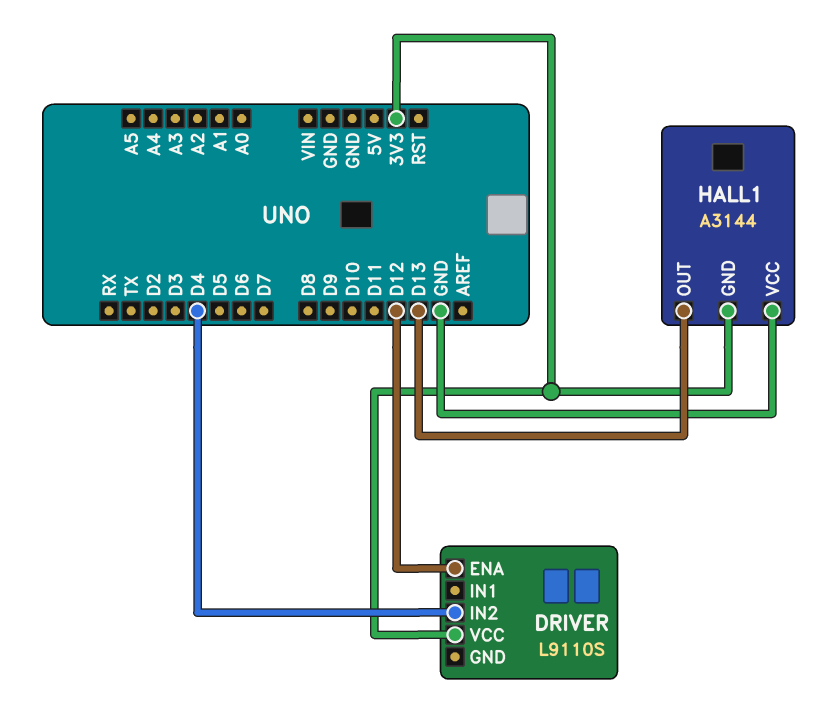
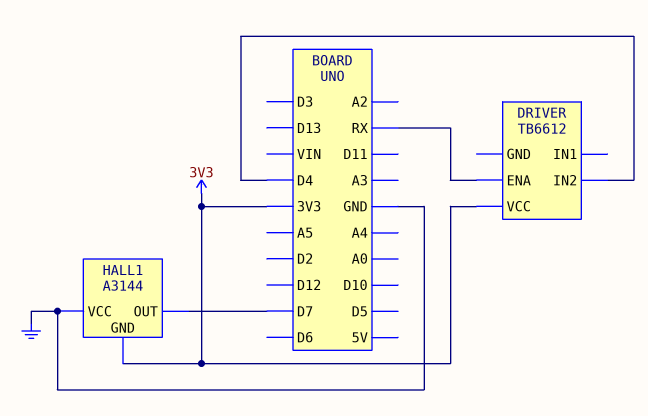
DRIVER: L9110S -> TB6612
DRIVER pin ENA: D12 -> RX
HALL1 pin OUT: D13 -> D7

